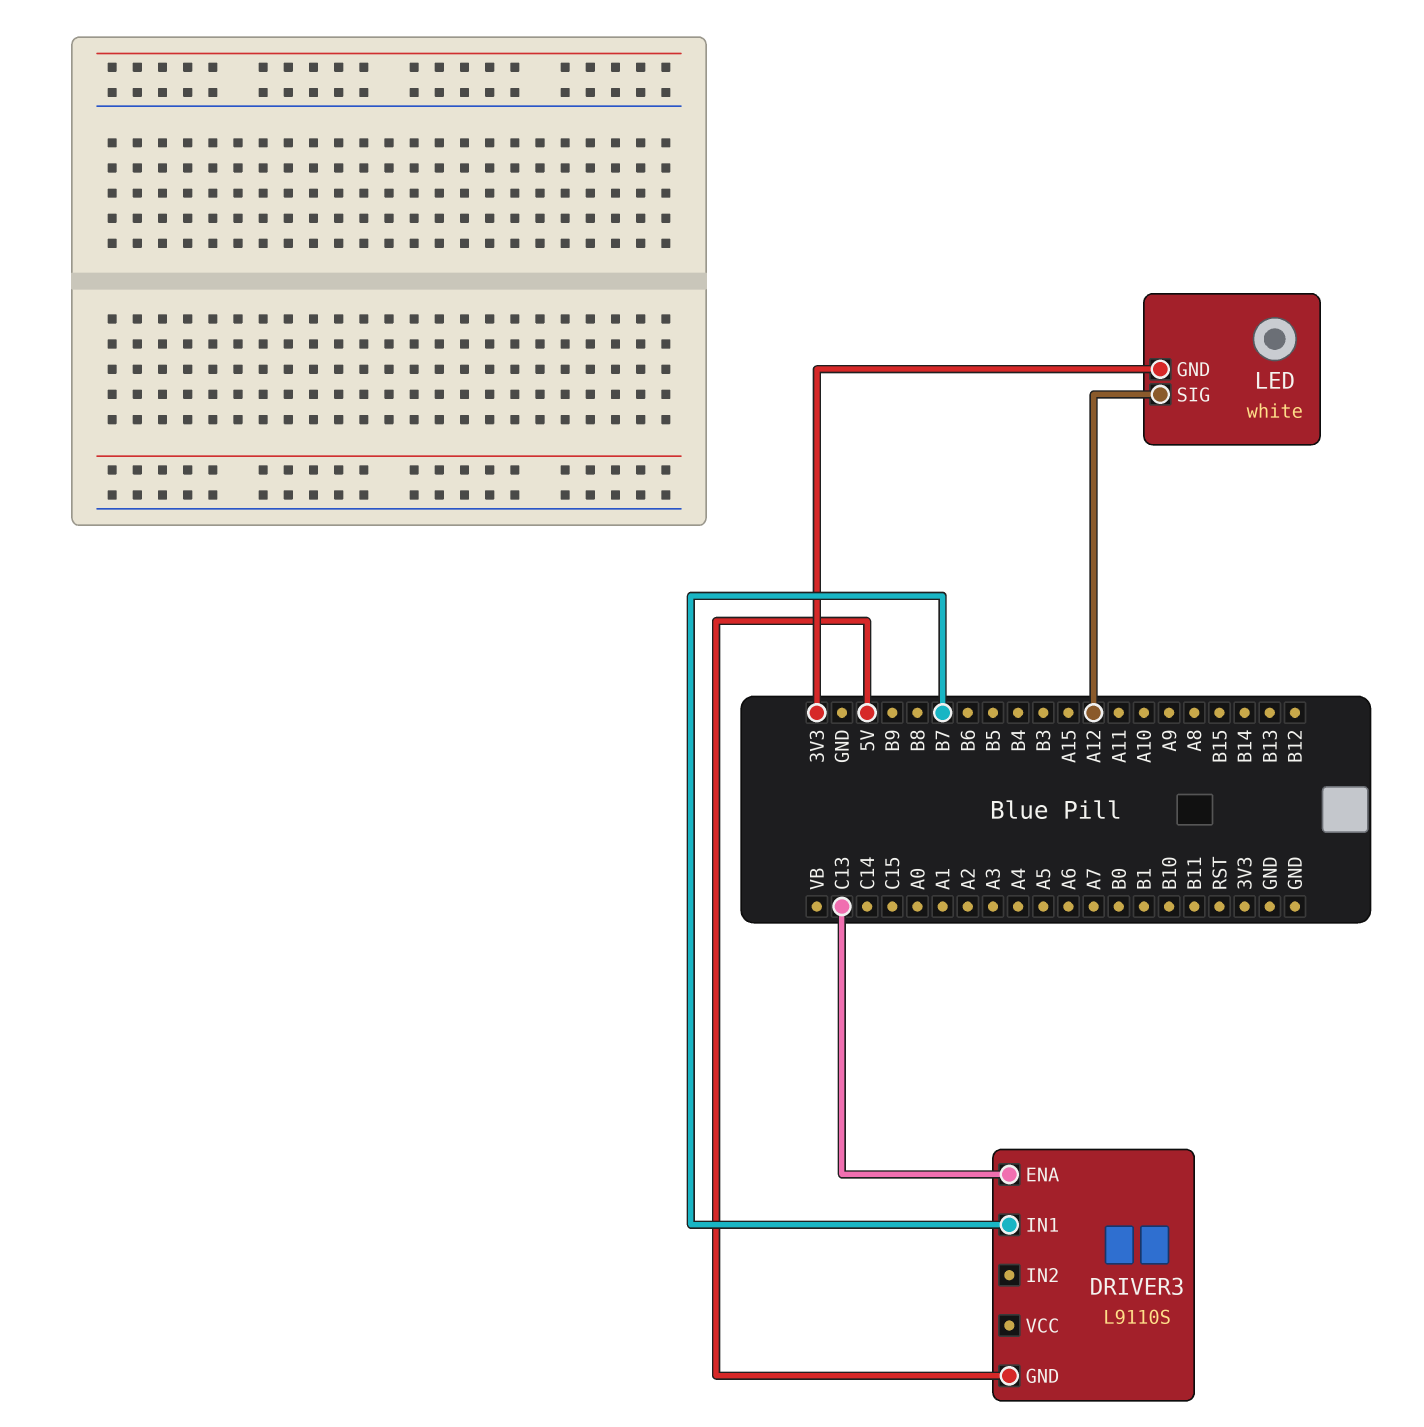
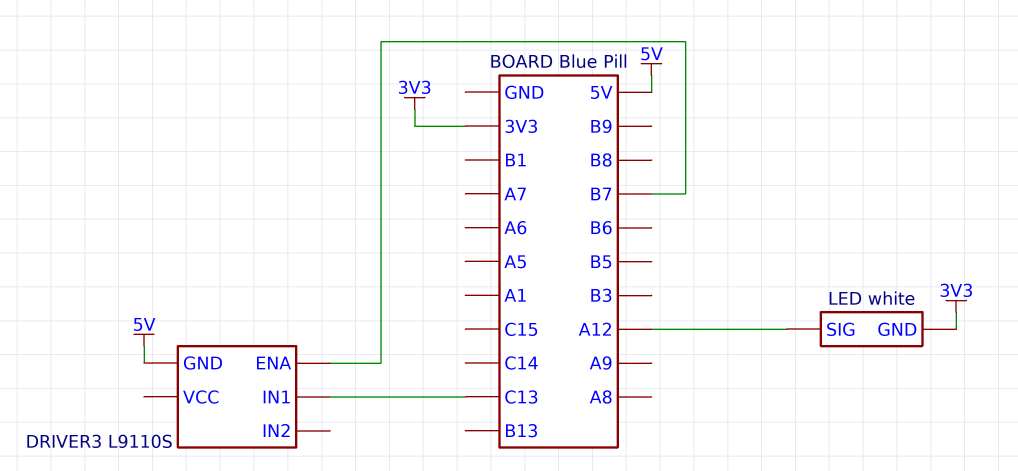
DRIVER3 pin ENA: C13 -> B7
DRIVER3 pin IN1: B7 -> C13

